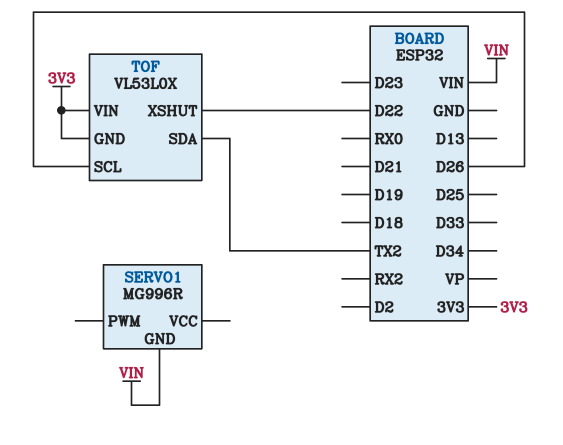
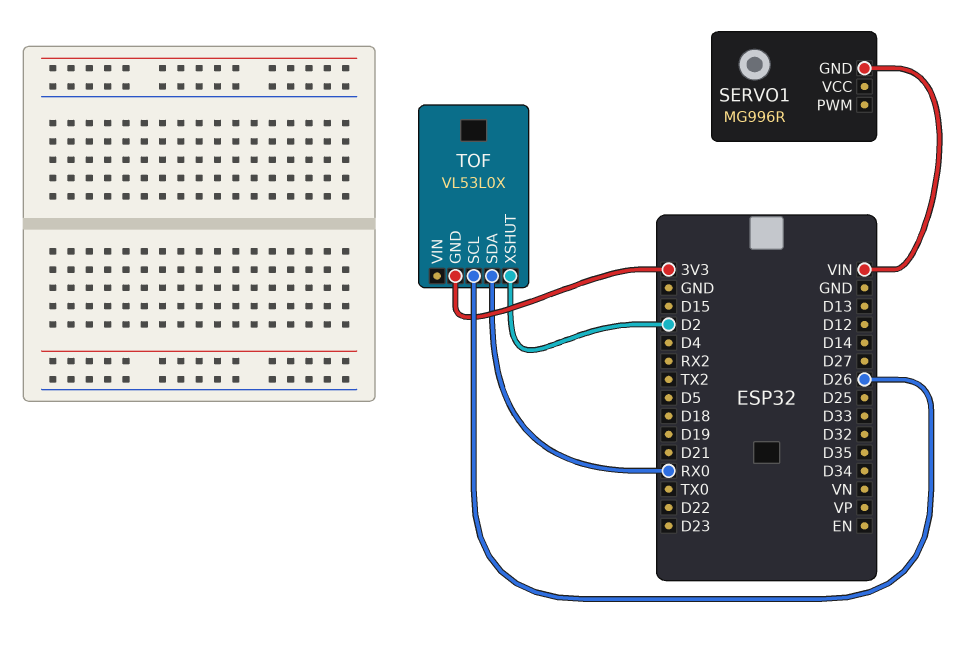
TOF pin SDA: TX2 -> RX0
TOF pin VIN: 3V3 -> none
TOF pin XSHUT: D22 -> D2

